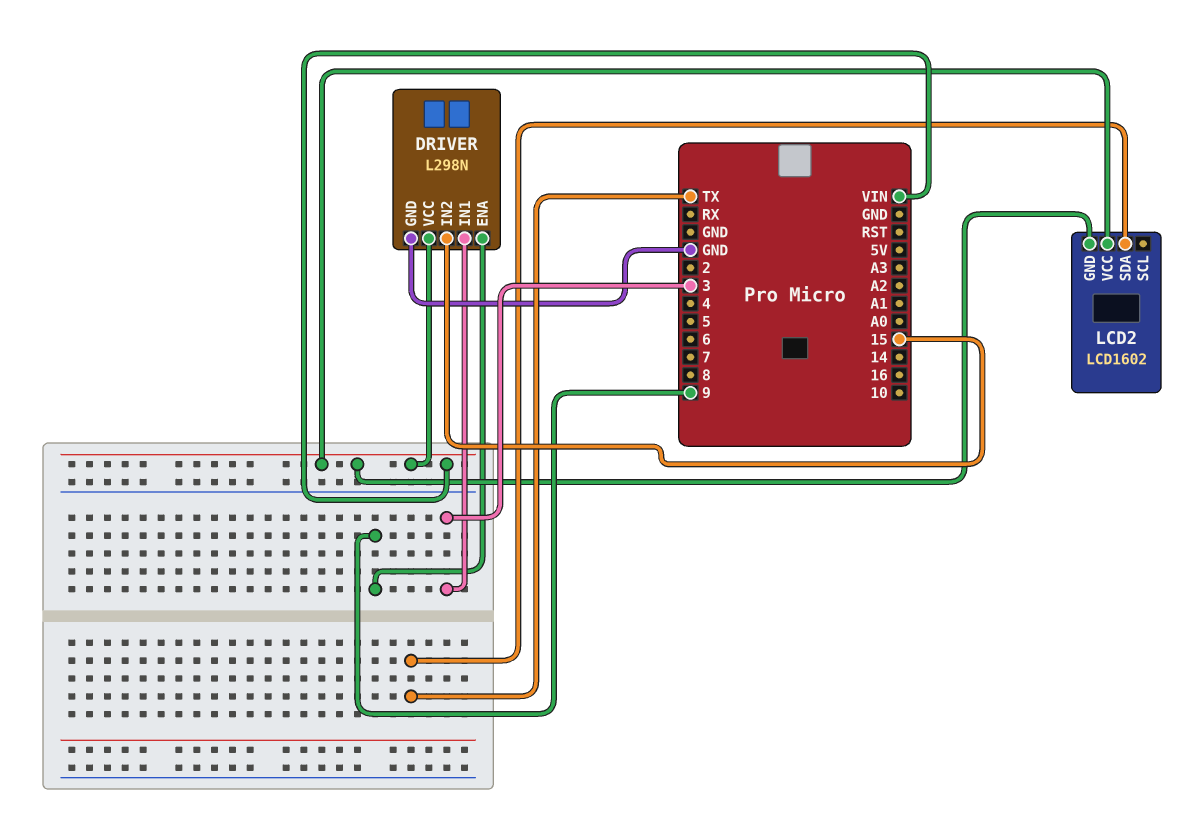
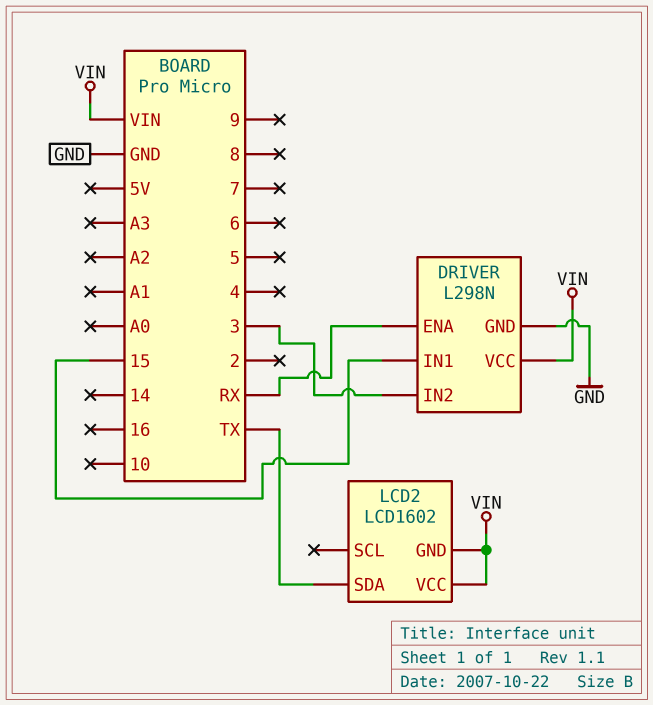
DRIVER pin ENA: 9 -> RX
DRIVER pin IN1: 3 -> 15
DRIVER pin IN2: 15 -> 3

